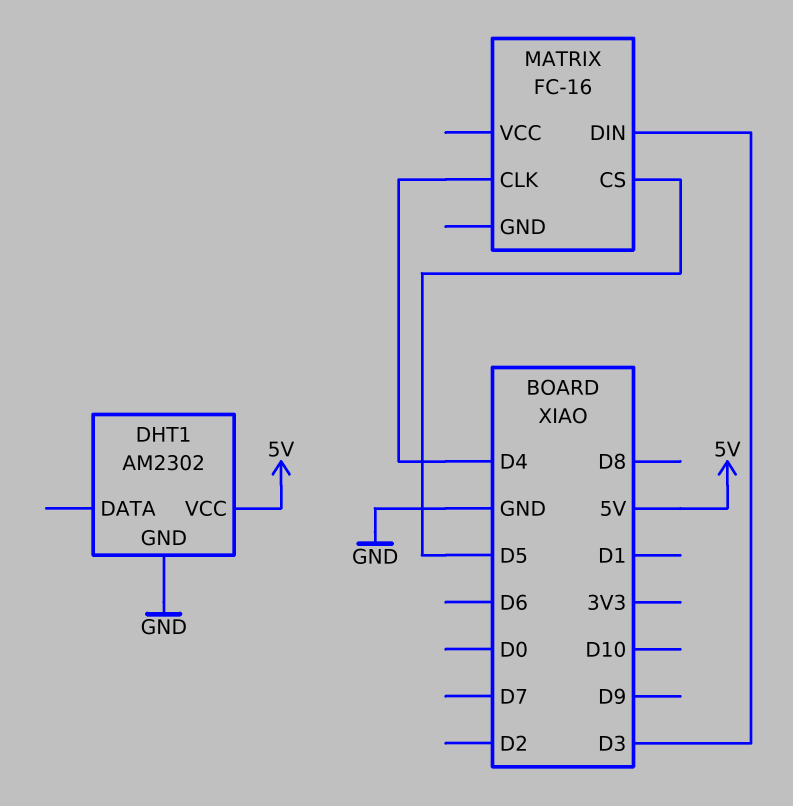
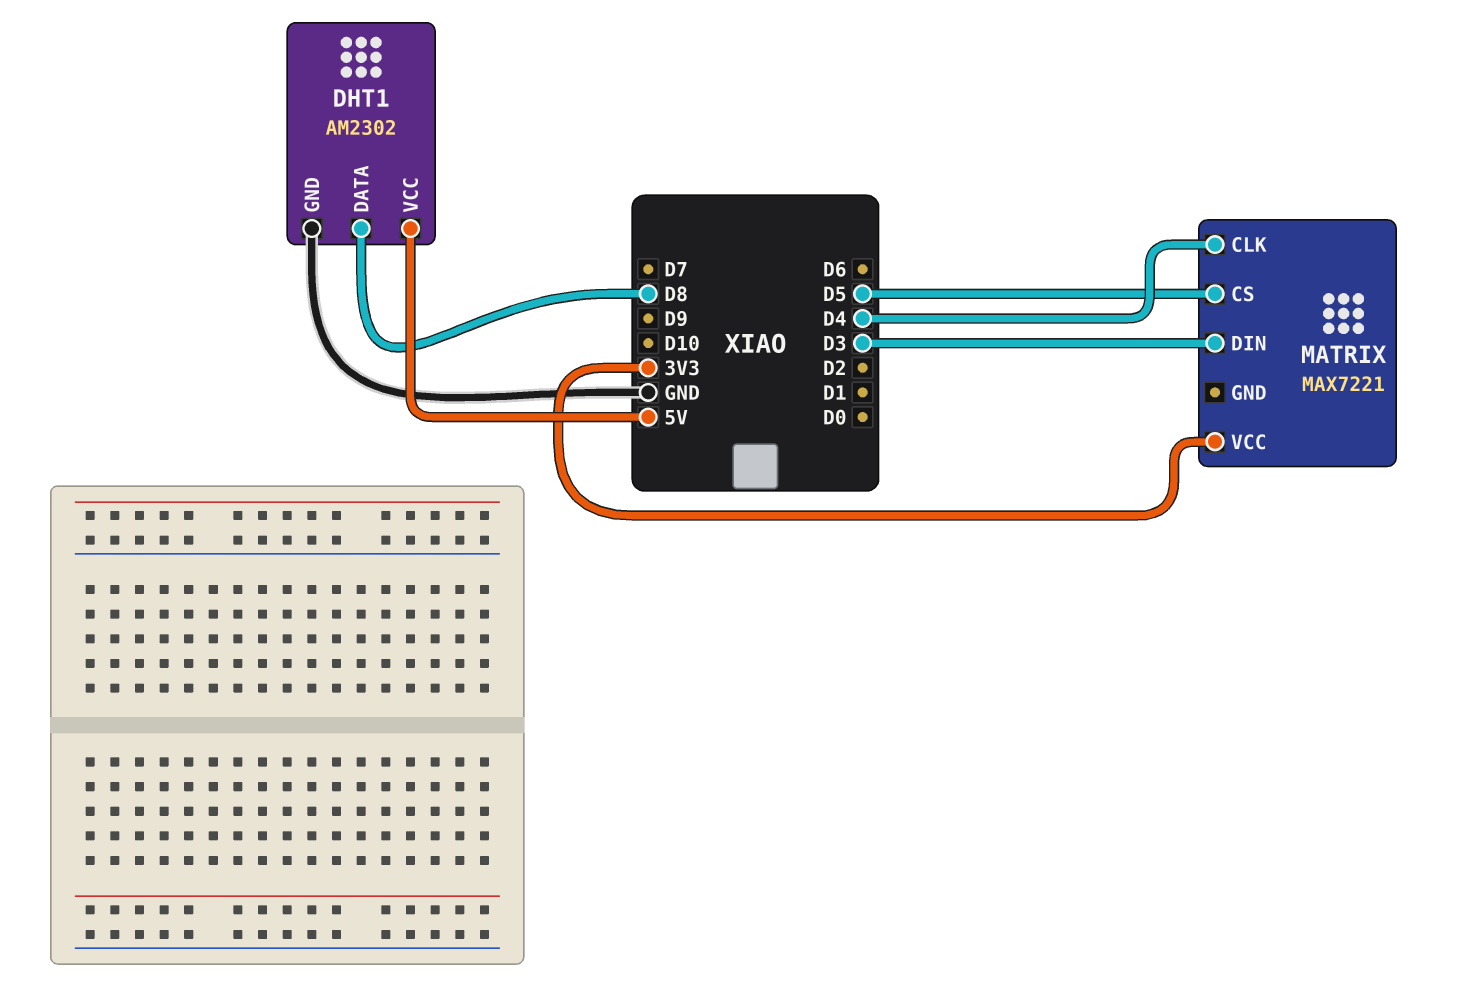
DHT1 pin DATA: none -> D8
MATRIX: FC-16 -> MAX7221
MATRIX pin VCC: none -> 3V3

